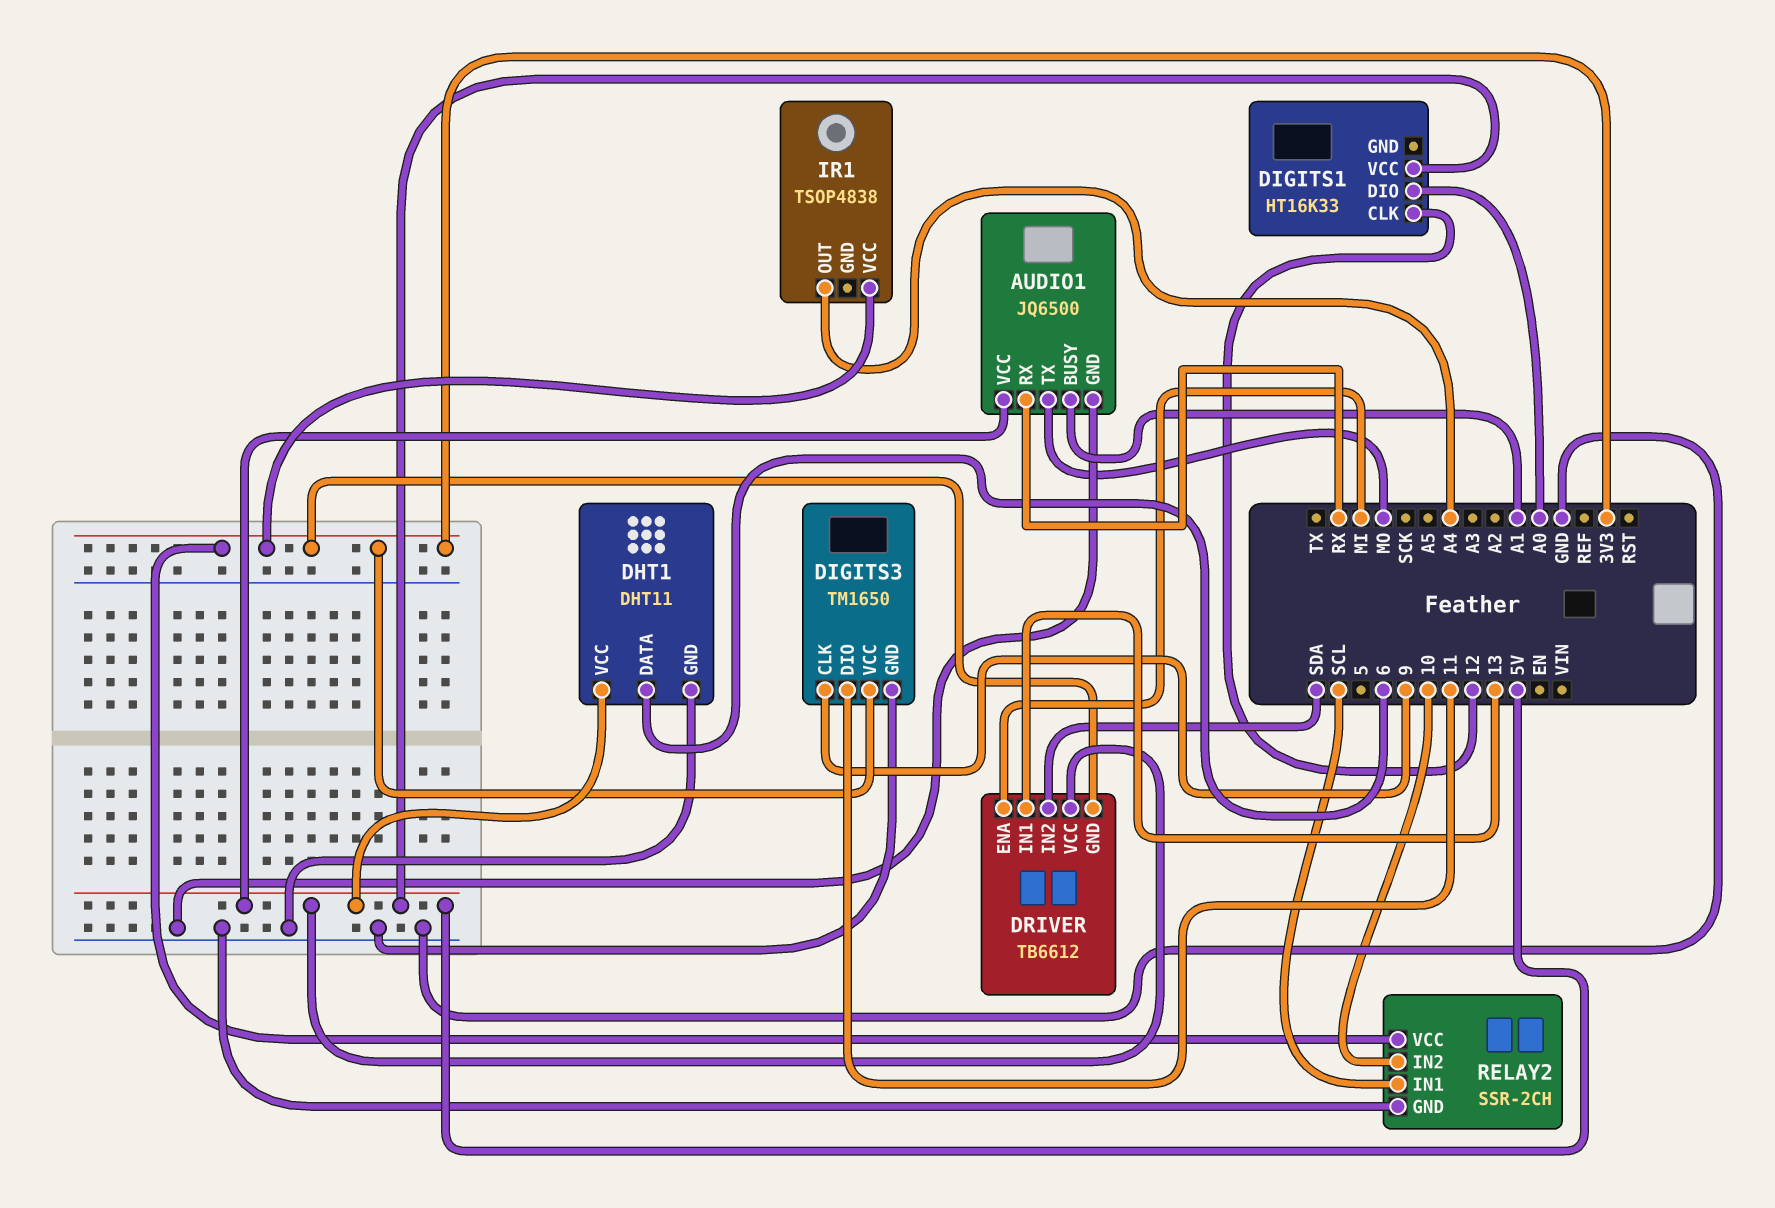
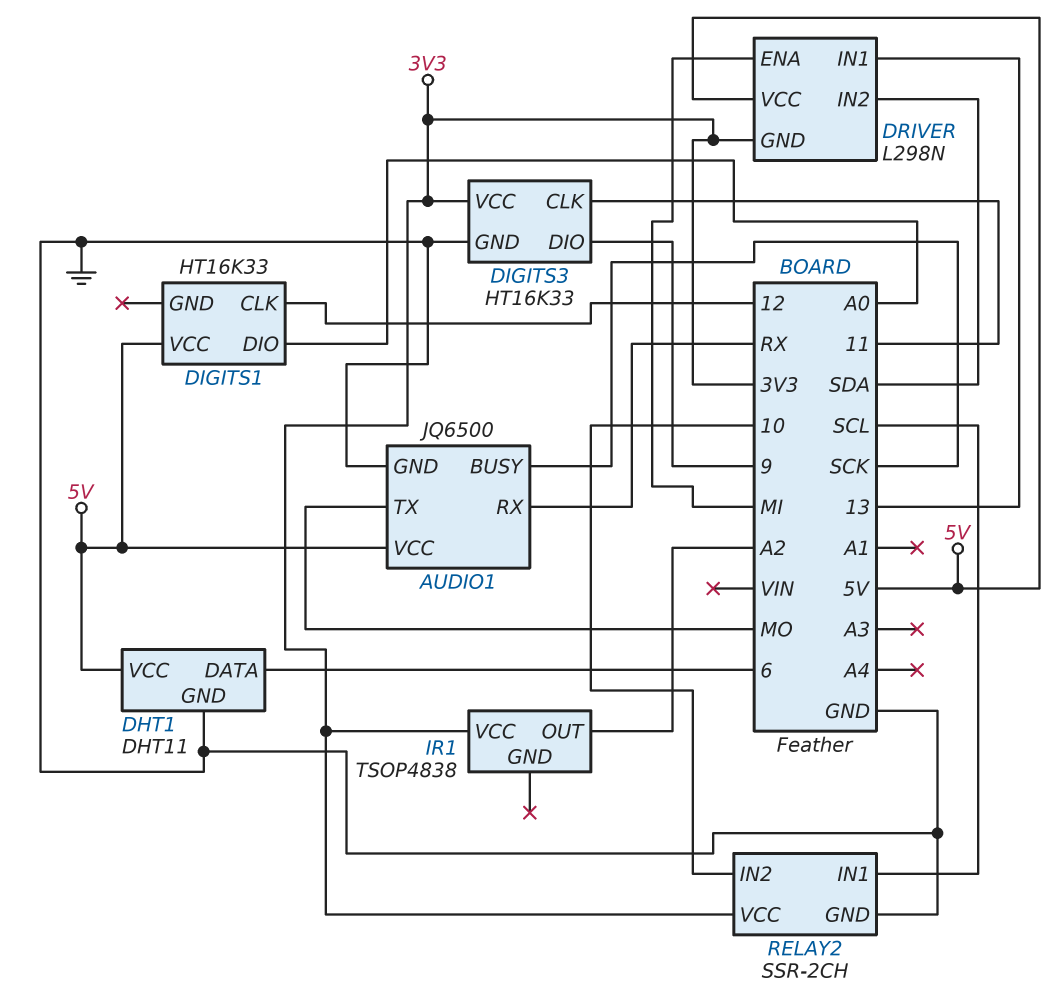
AUDIO1 pin BUSY: A1 -> SCK
DIGITS3: TM1650 -> HT16K33
DIGITS3 pin CLK: 9 -> 11
DIGITS3 pin DIO: 11 -> 9
DRIVER: TB6612 -> L298N
IR1 pin OUT: A4 -> A2

